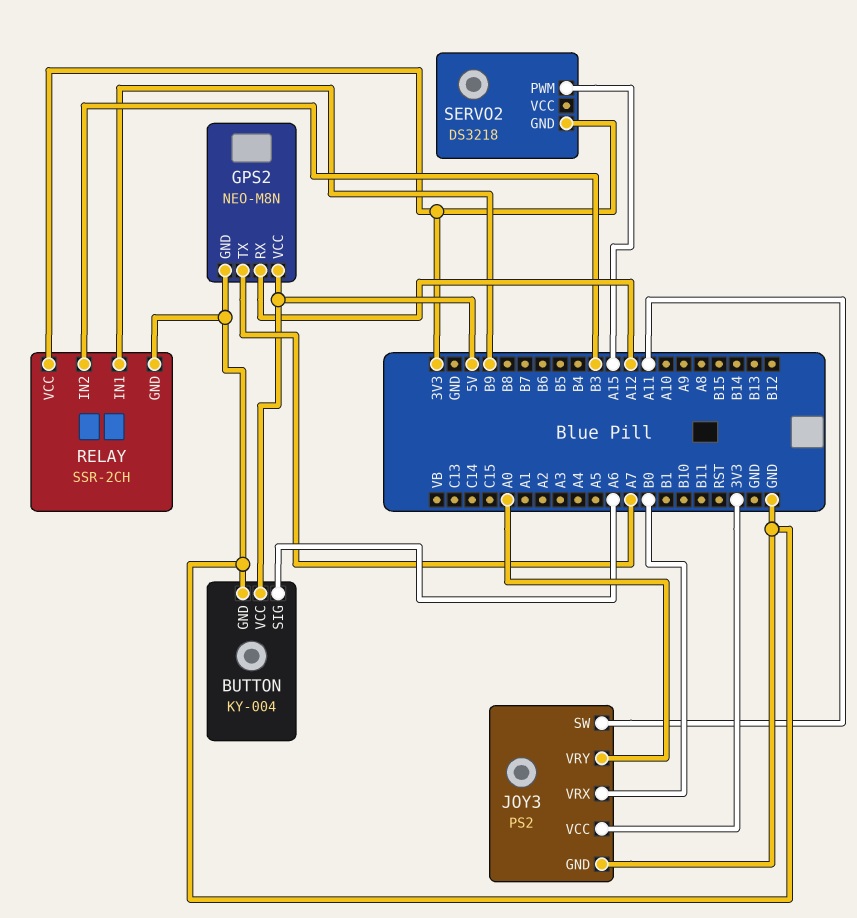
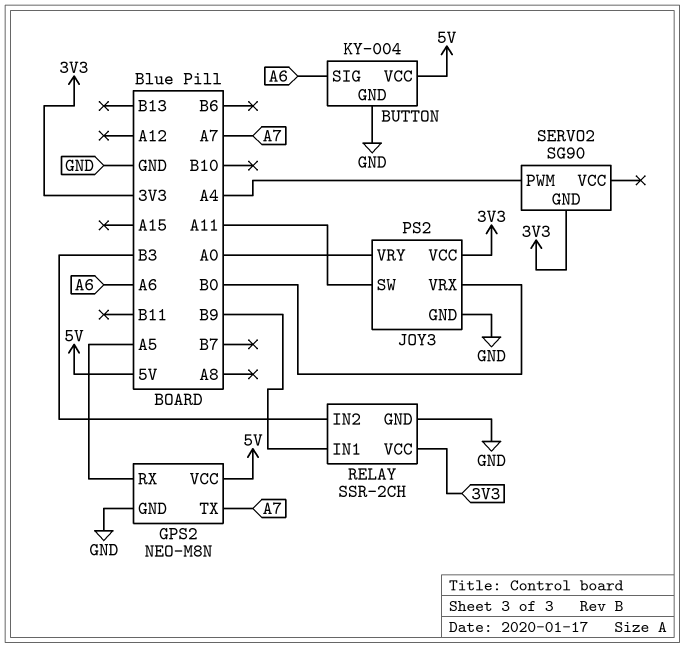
GPS2 pin RX: A12 -> A5
SERVO2: DS3218 -> SG90
SERVO2 pin PWM: A15 -> A4

